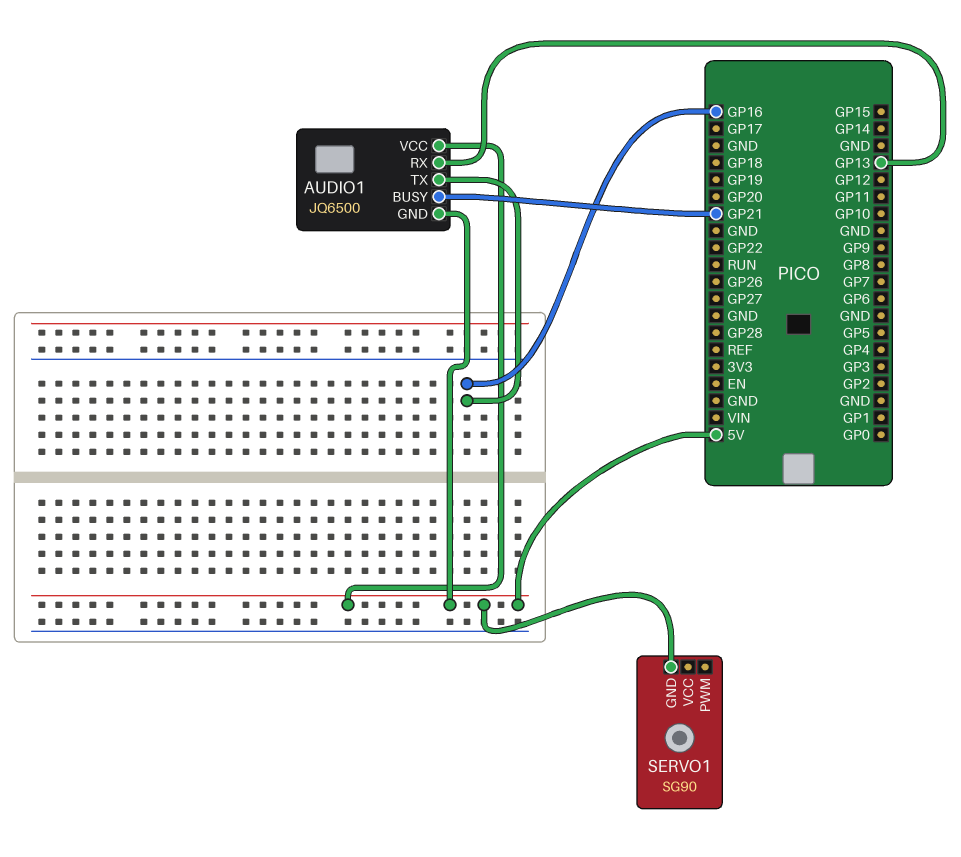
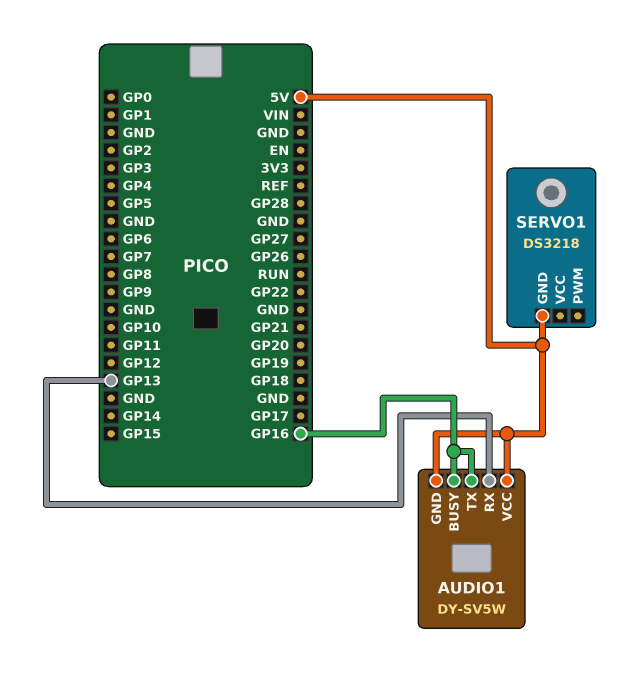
AUDIO1: JQ6500 -> DY-SV5W
AUDIO1 pin BUSY: GP21 -> GP16
SERVO1: SG90 -> DS3218

